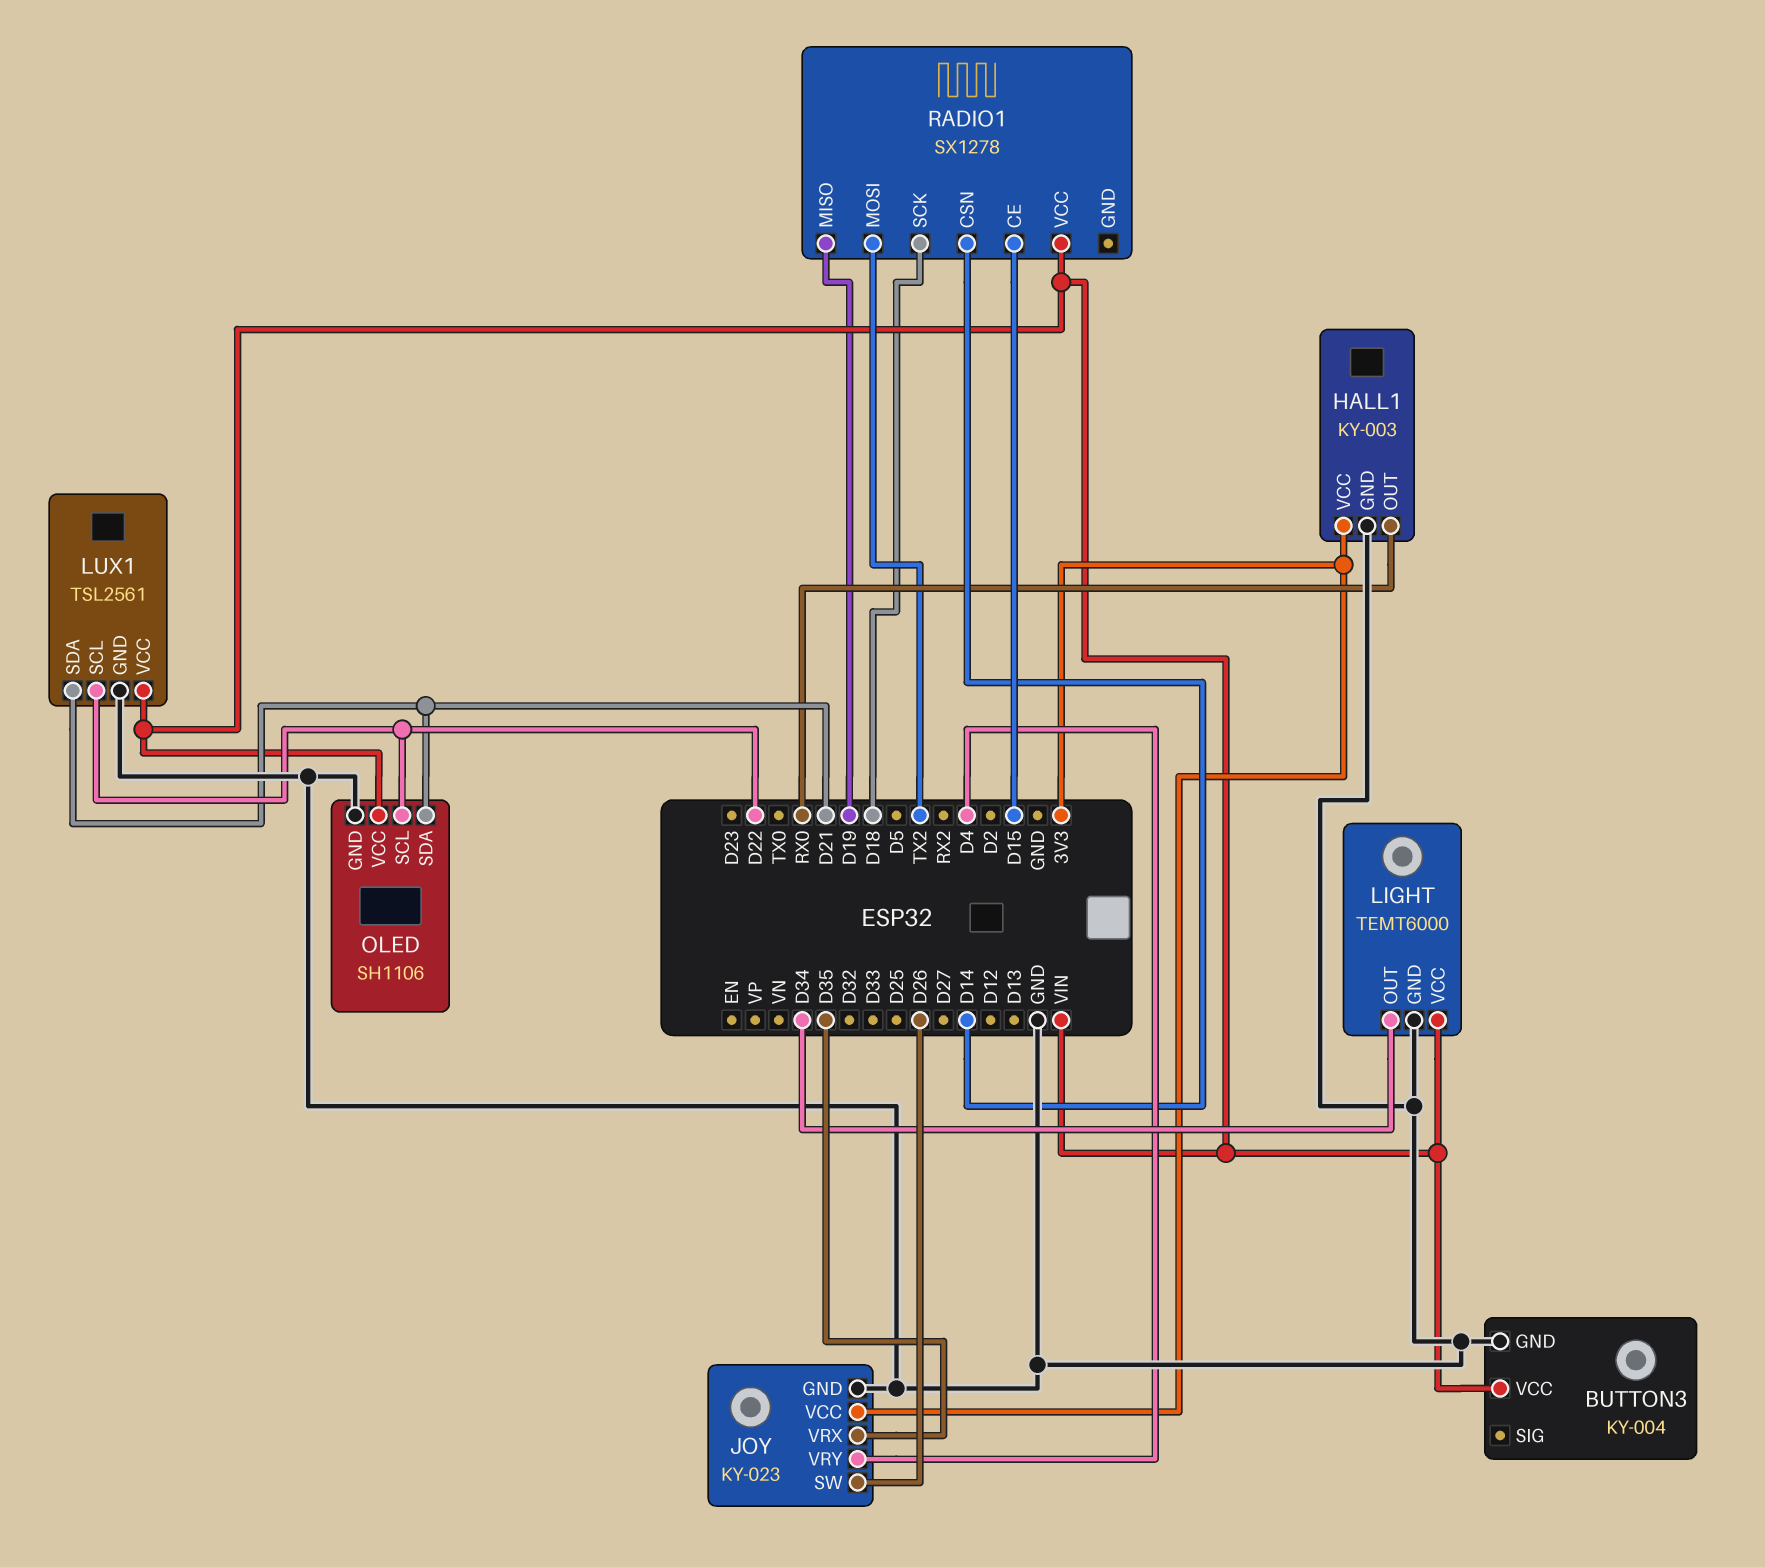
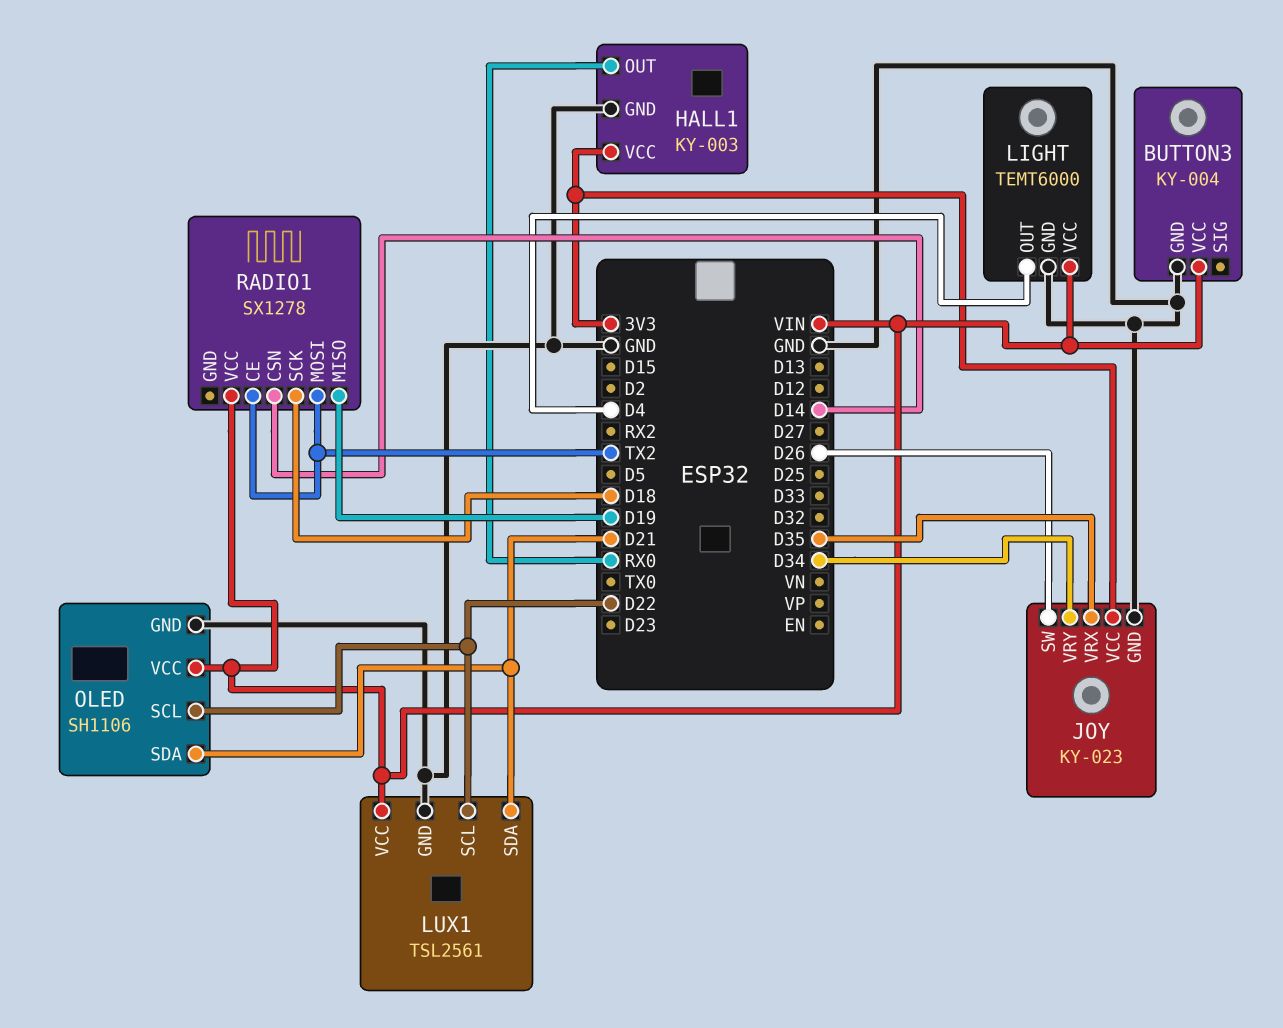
JOY pin VRY: D4 -> D34
LIGHT pin OUT: D34 -> D4
RADIO1 pin CE: D15 -> TX2

